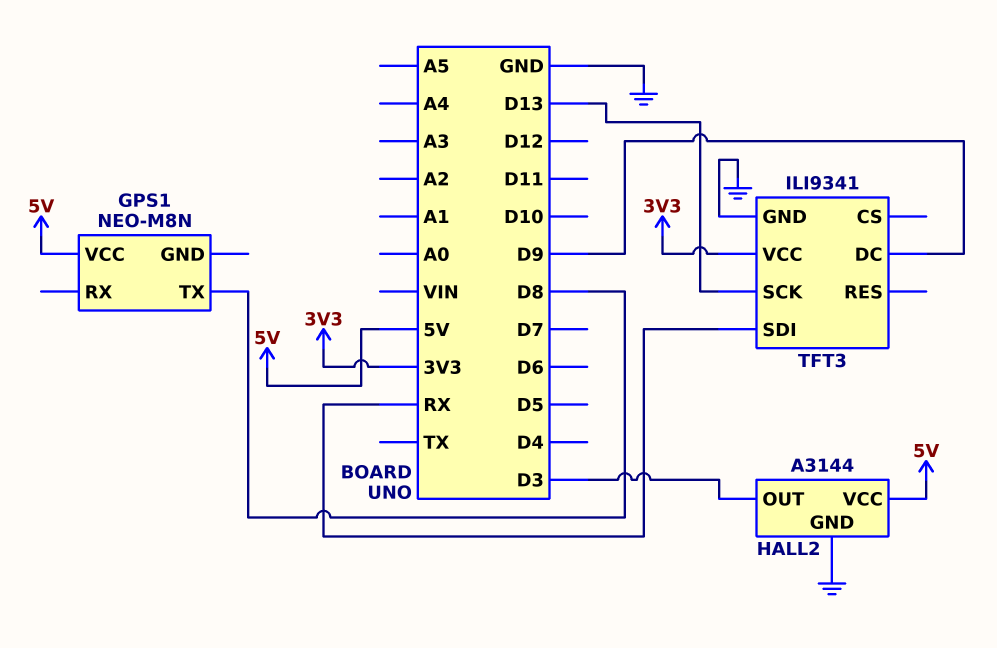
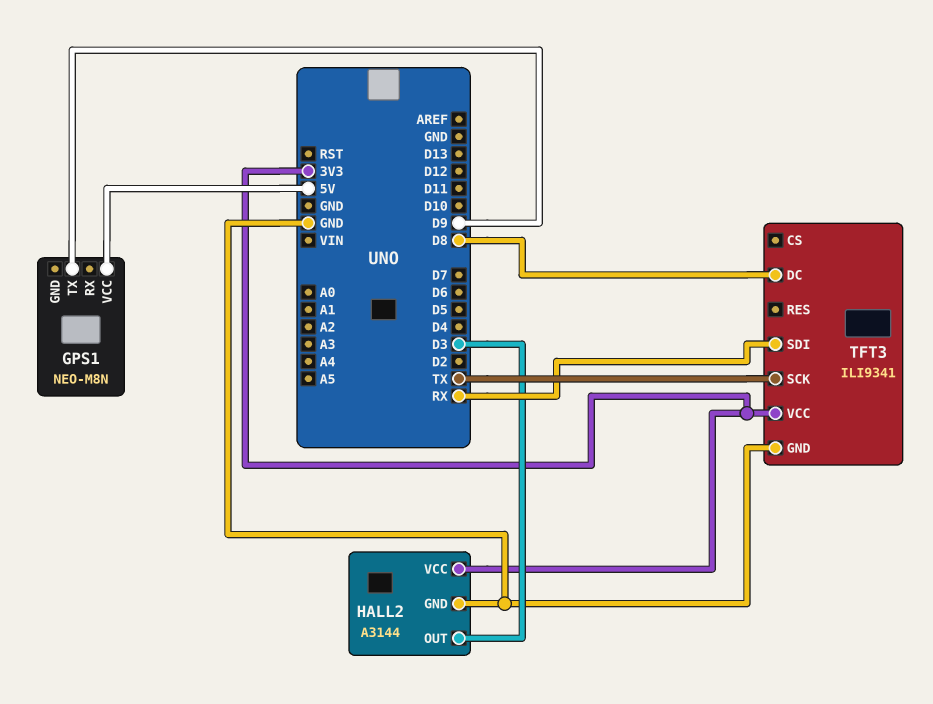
GPS1 pin TX: D8 -> D9
HALL2 pin VCC: 5V -> 3V3
TFT3 pin DC: D9 -> D8
TFT3 pin SCK: D13 -> TX

